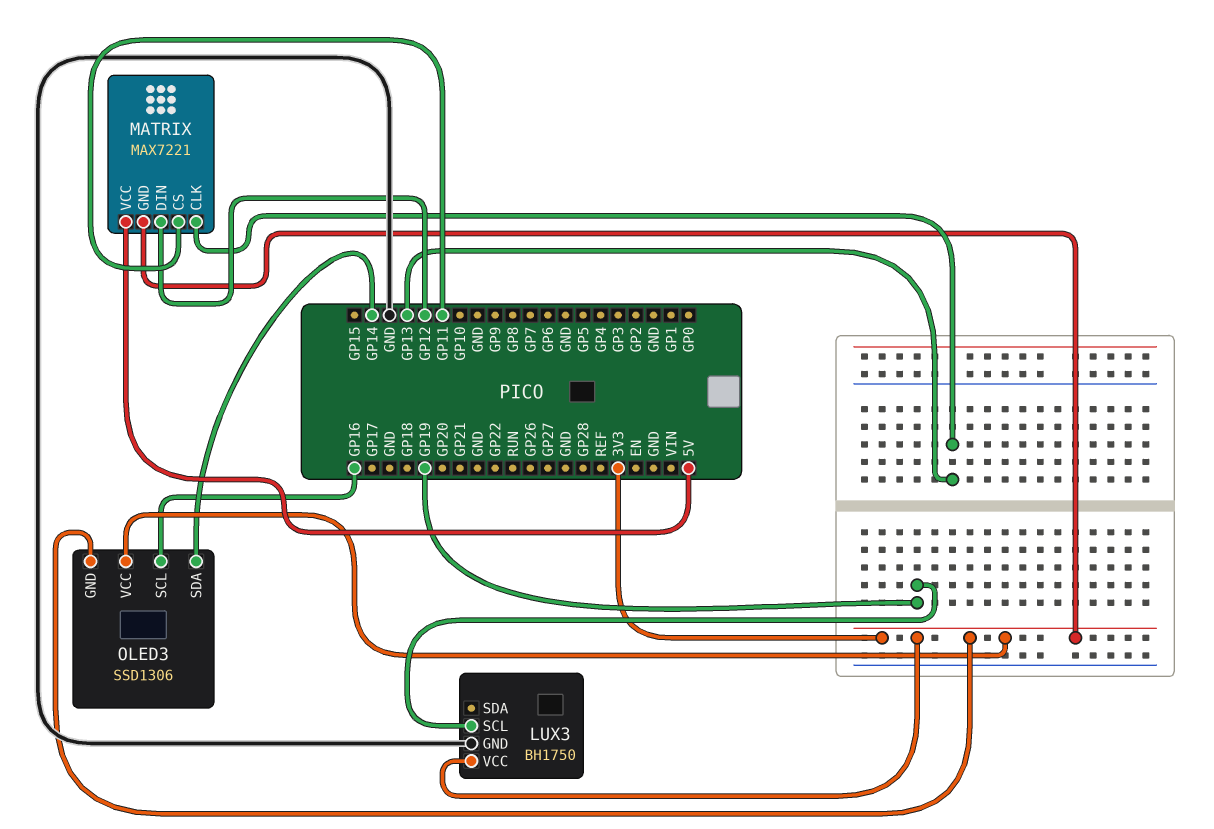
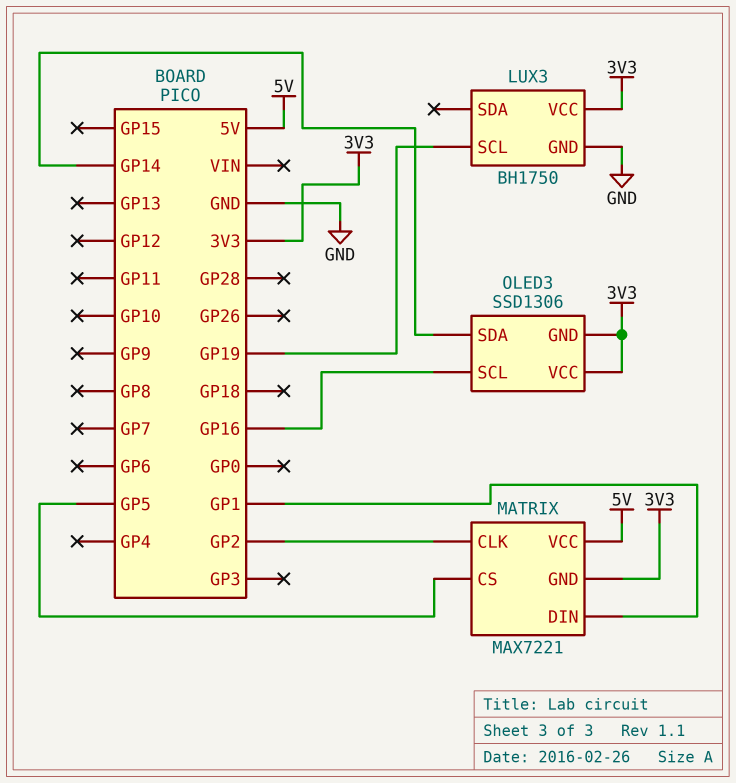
MATRIX pin CLK: GP13 -> GP2
MATRIX pin CS: GP11 -> GP5
MATRIX pin DIN: GP12 -> GP1

